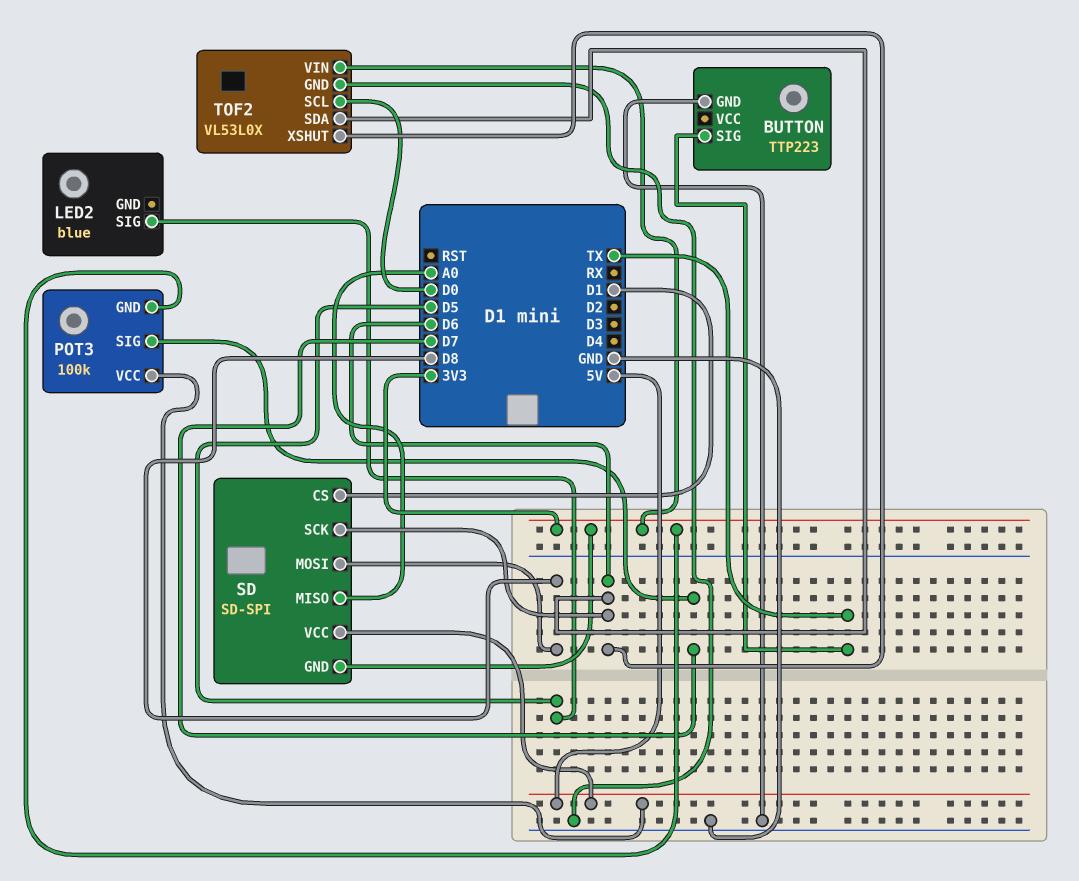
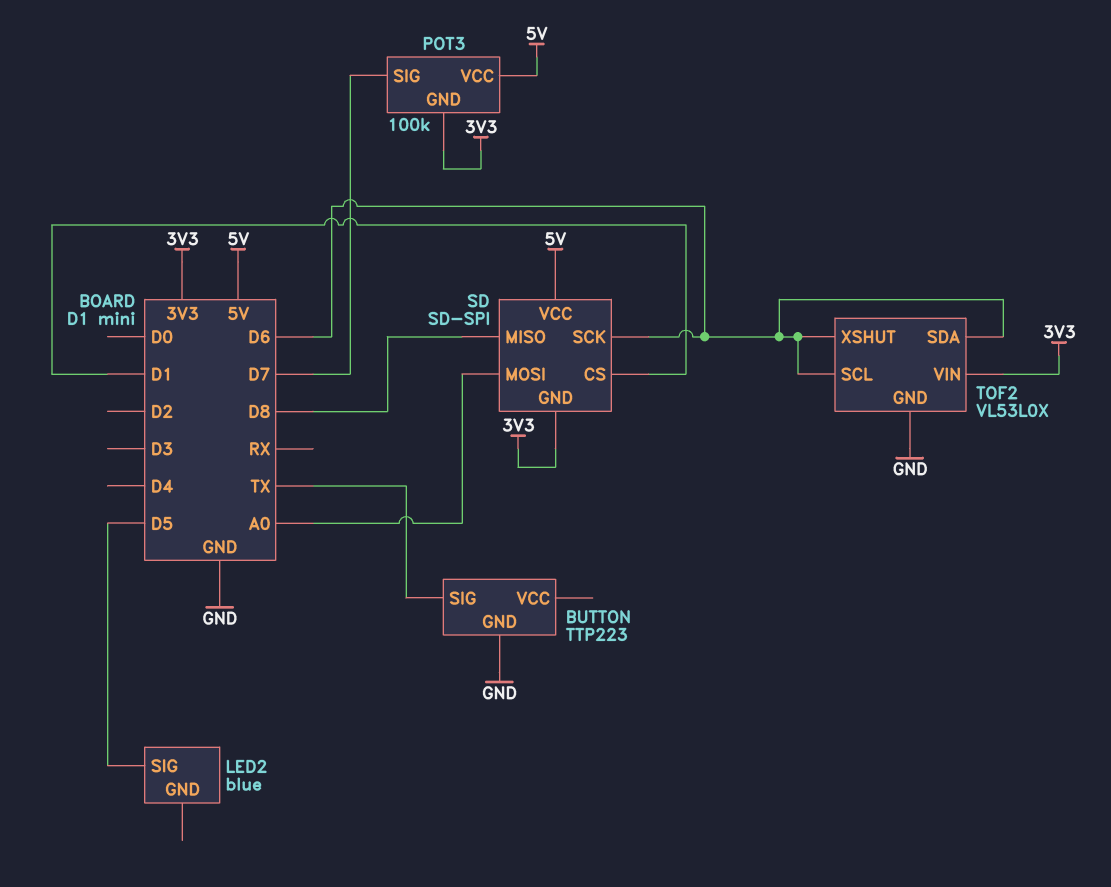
SD pin MISO: A0 -> D8
SD pin MOSI: D8 -> A0
TOF2 pin SCL: D0 -> D6

